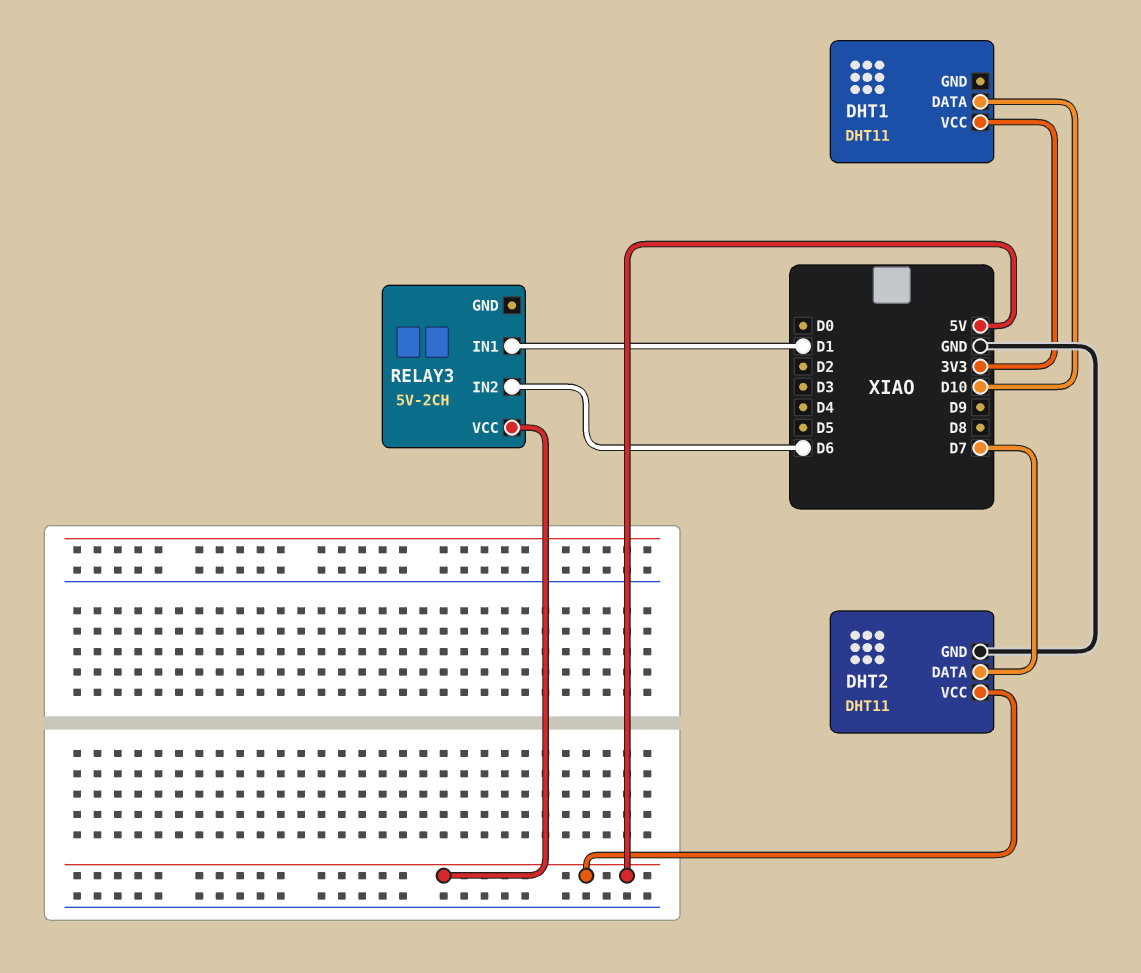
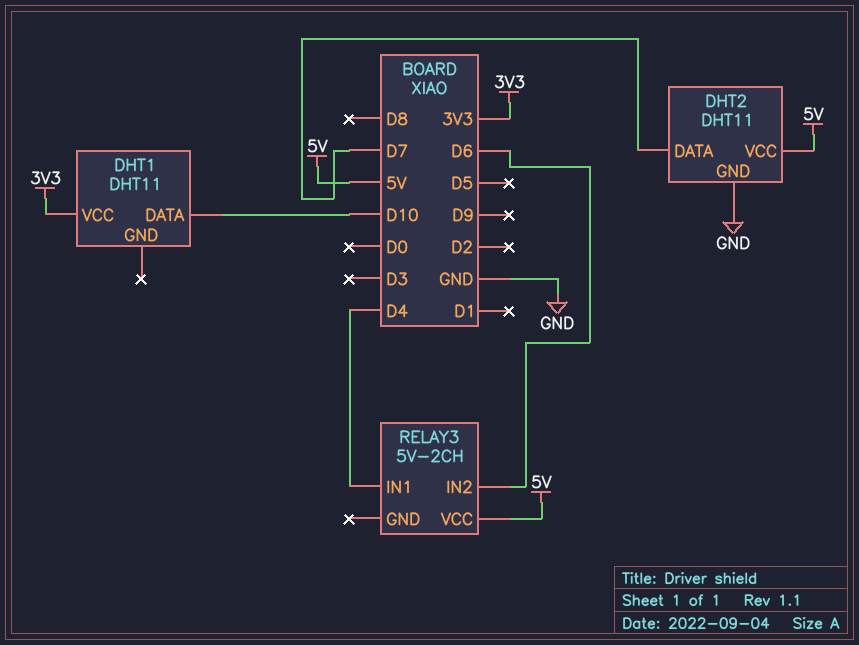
RELAY3 pin IN1: D1 -> D4

